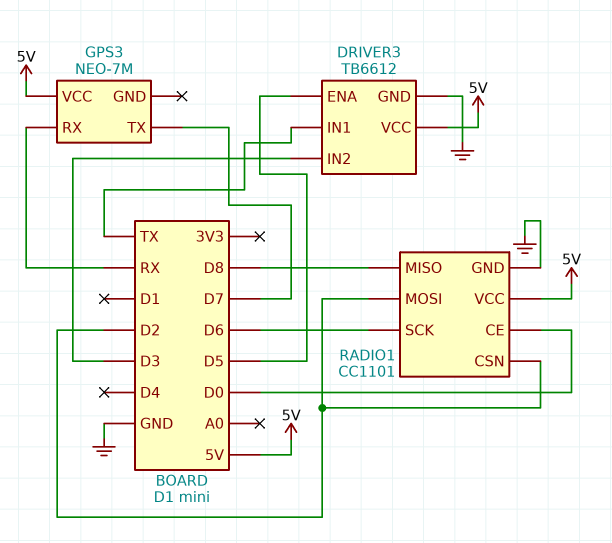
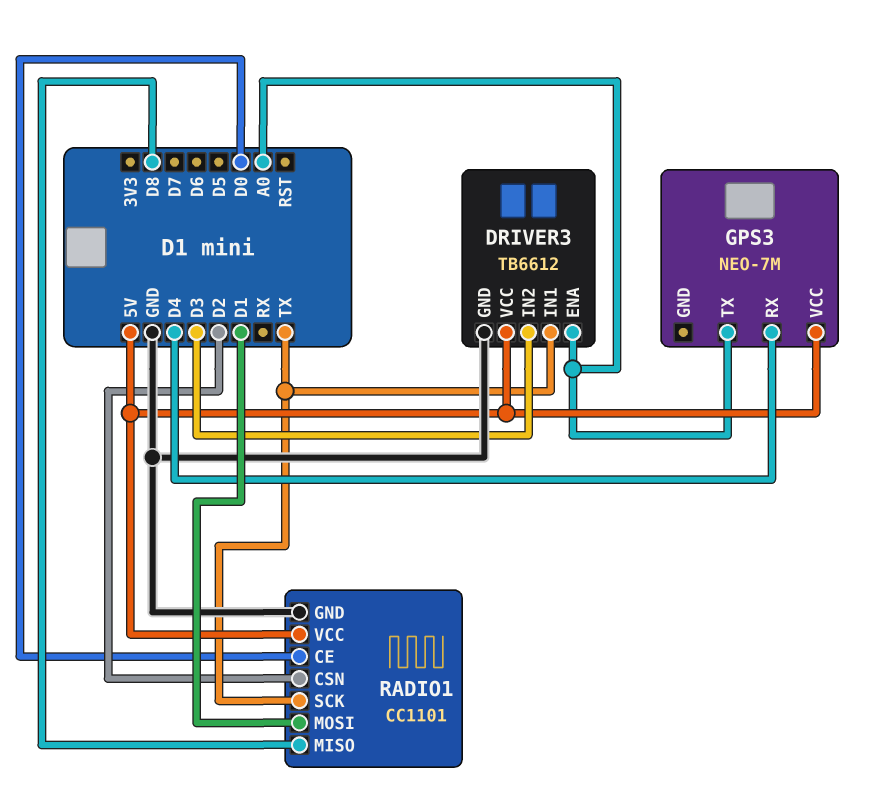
DRIVER3 pin ENA: D5 -> A0
GPS3 pin RX: RX -> D4
GPS3 pin TX: D7 -> A0
RADIO1 pin MOSI: D2 -> D1
RADIO1 pin SCK: D6 -> TX

